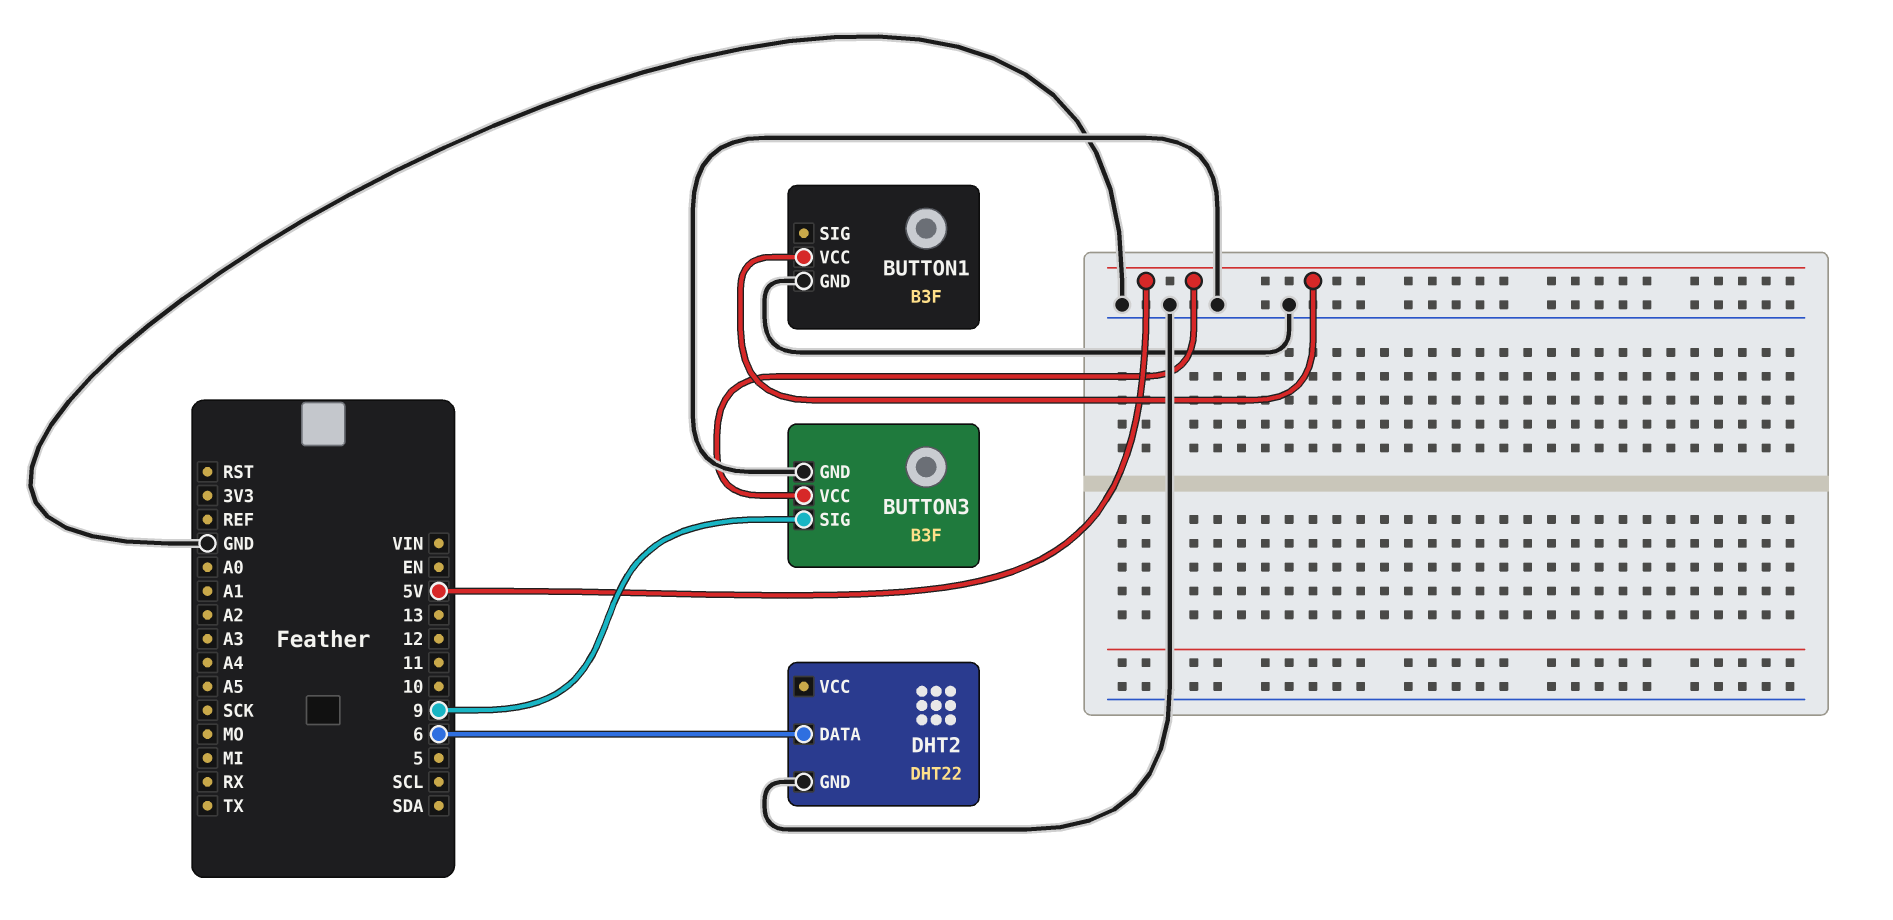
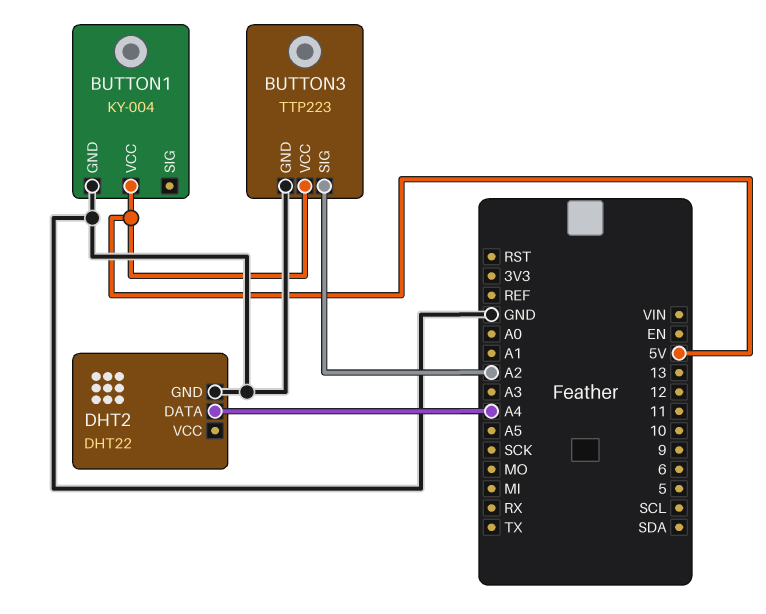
BUTTON1: B3F -> KY-004
BUTTON3: B3F -> TTP223
BUTTON3 pin SIG: 9 -> A2
DHT2 pin DATA: 6 -> A4

